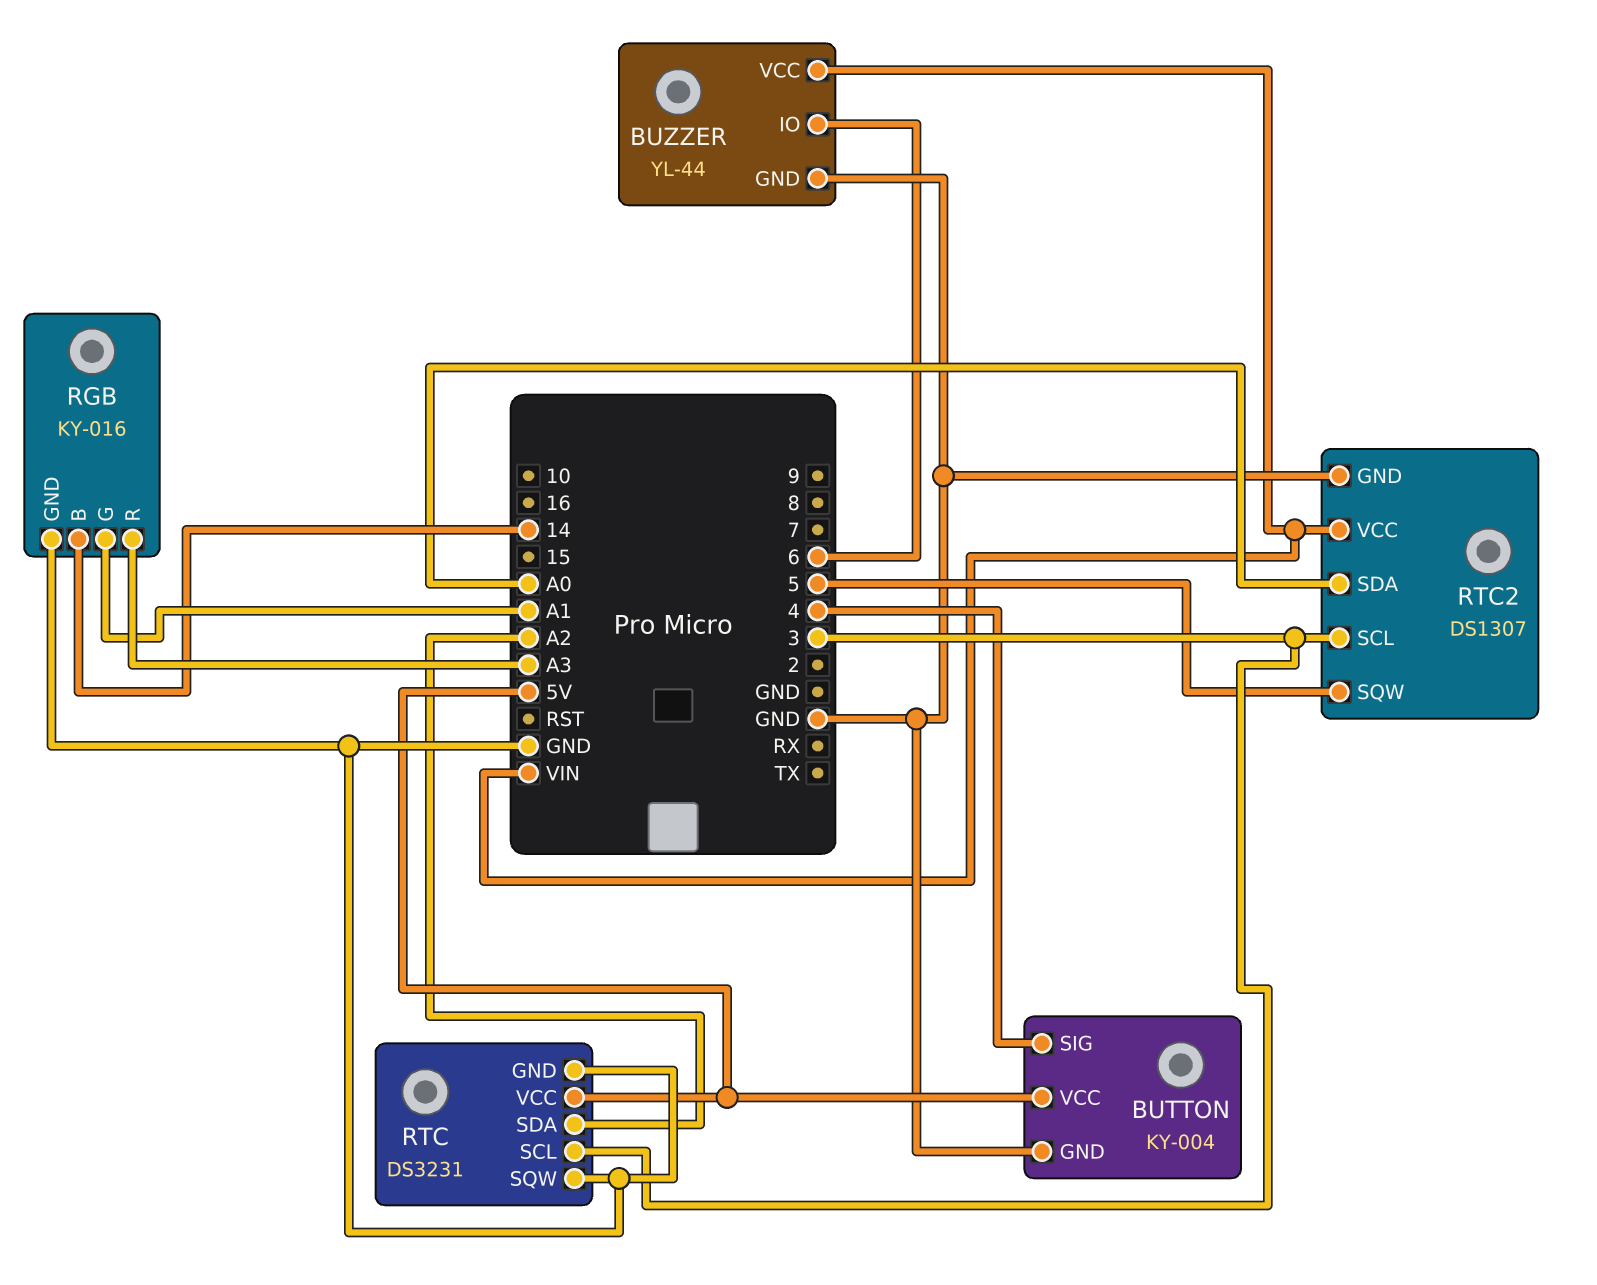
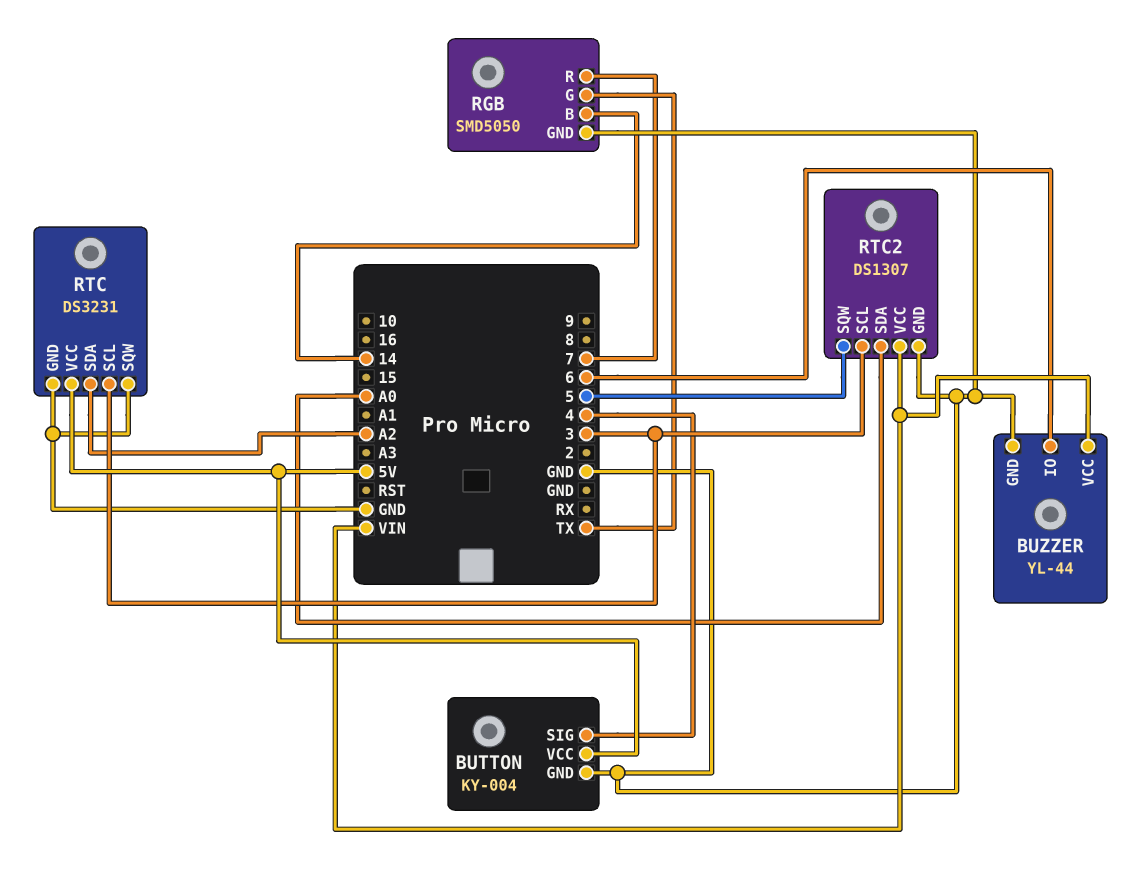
RGB: KY-016 -> SMD5050
RGB pin G: A1 -> TX
RGB pin R: A3 -> 7

